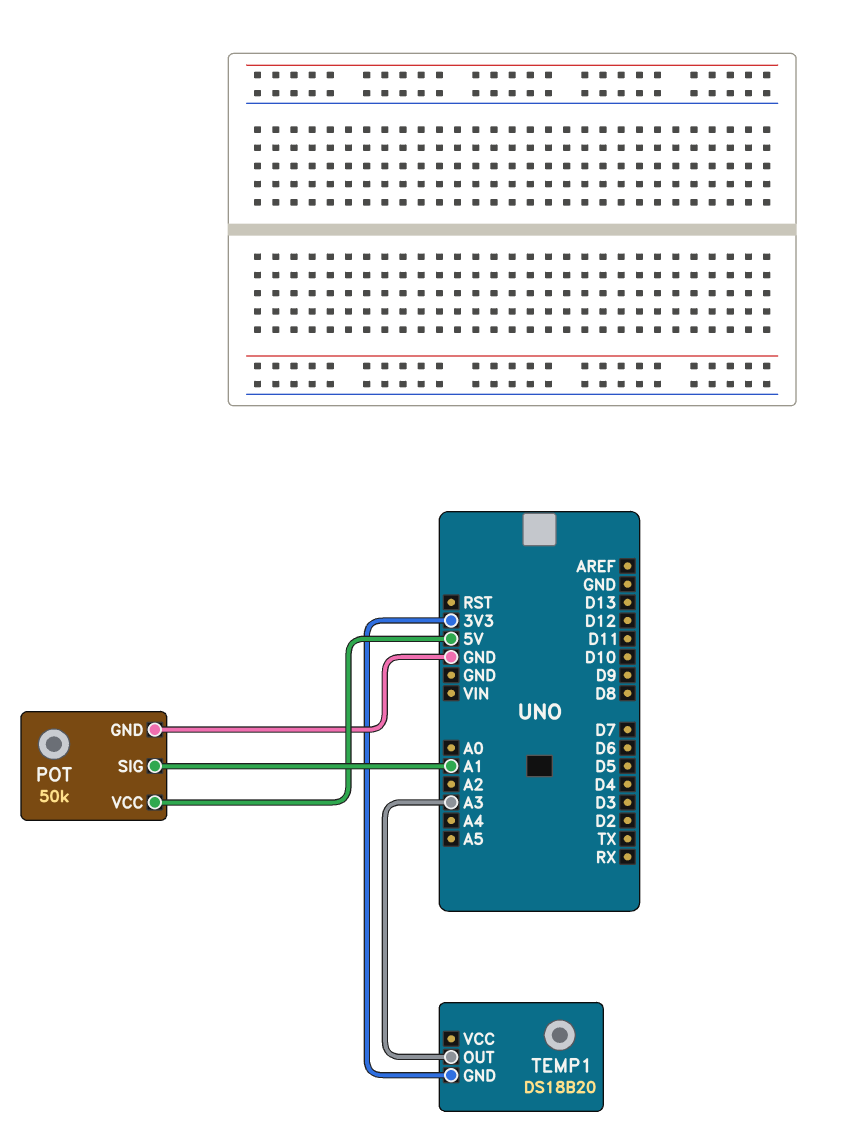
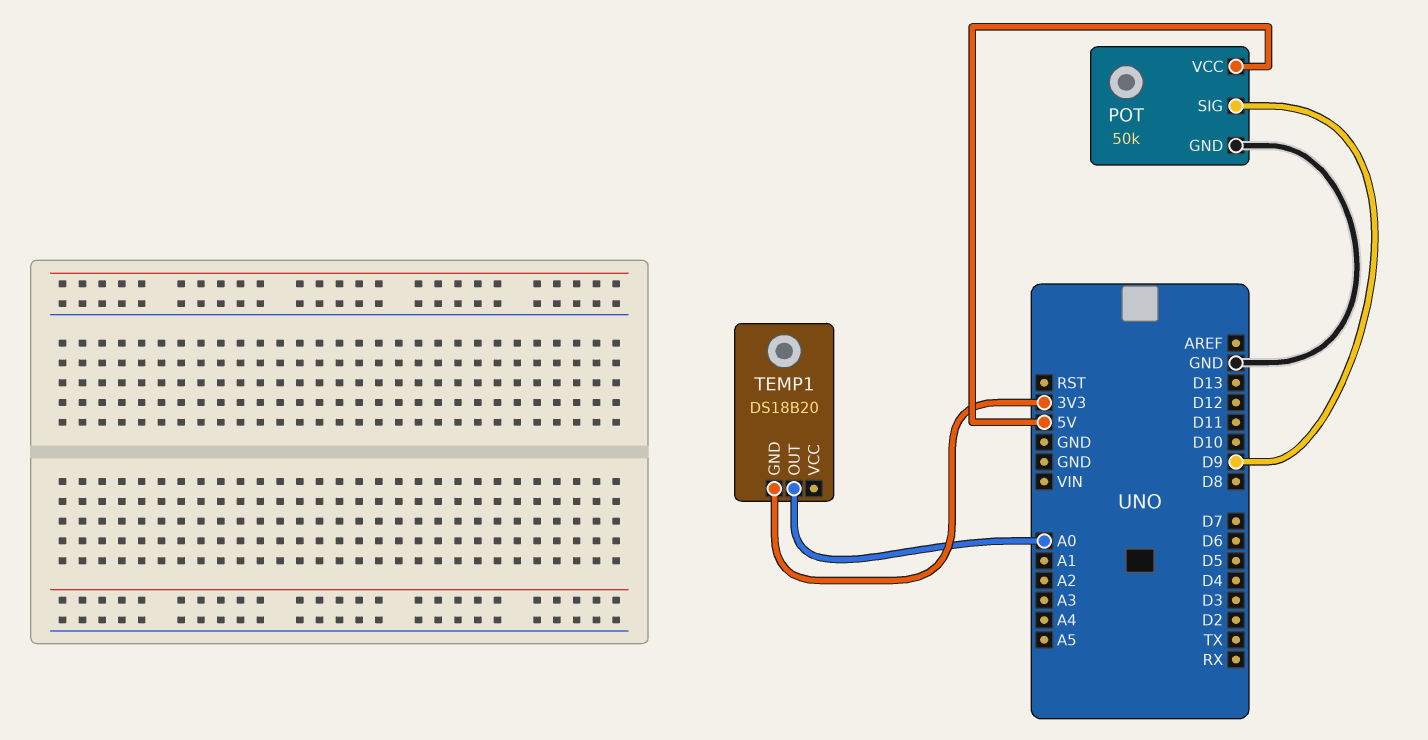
POT pin SIG: A1 -> D9
TEMP1 pin OUT: A3 -> A0

